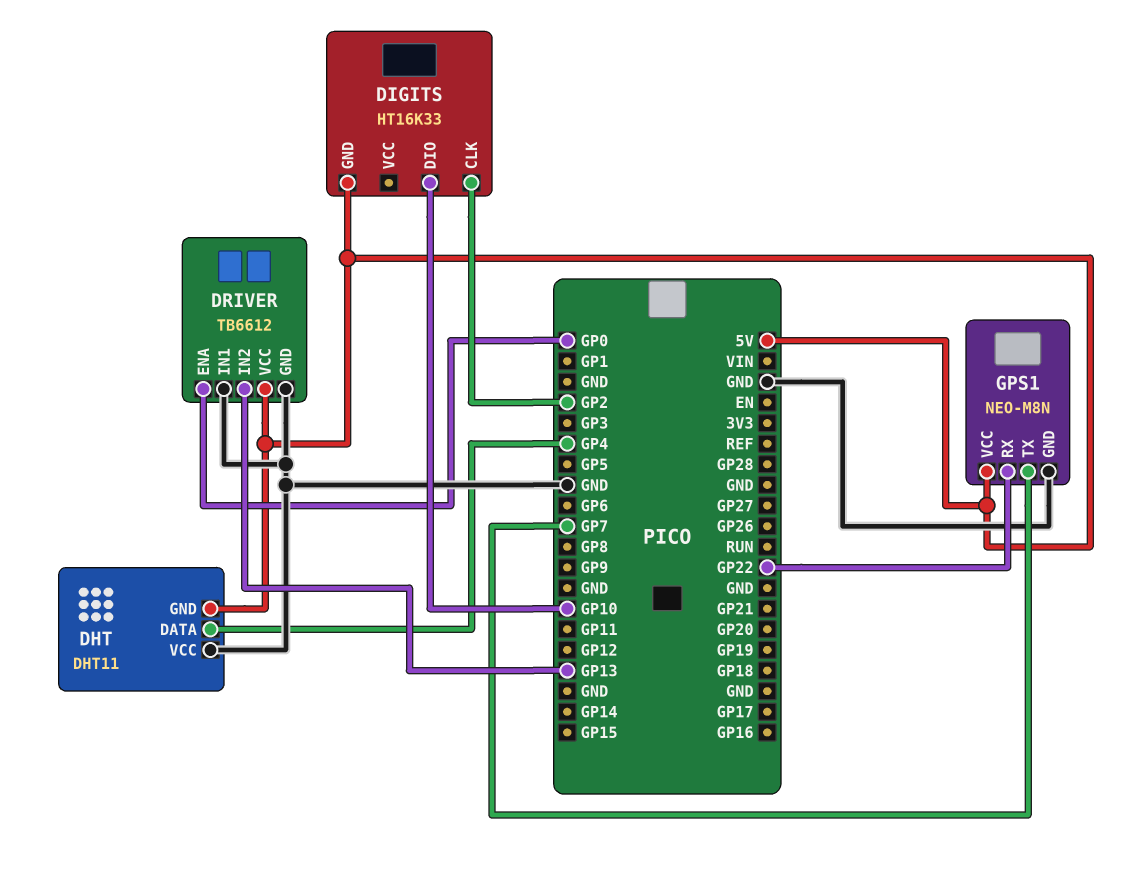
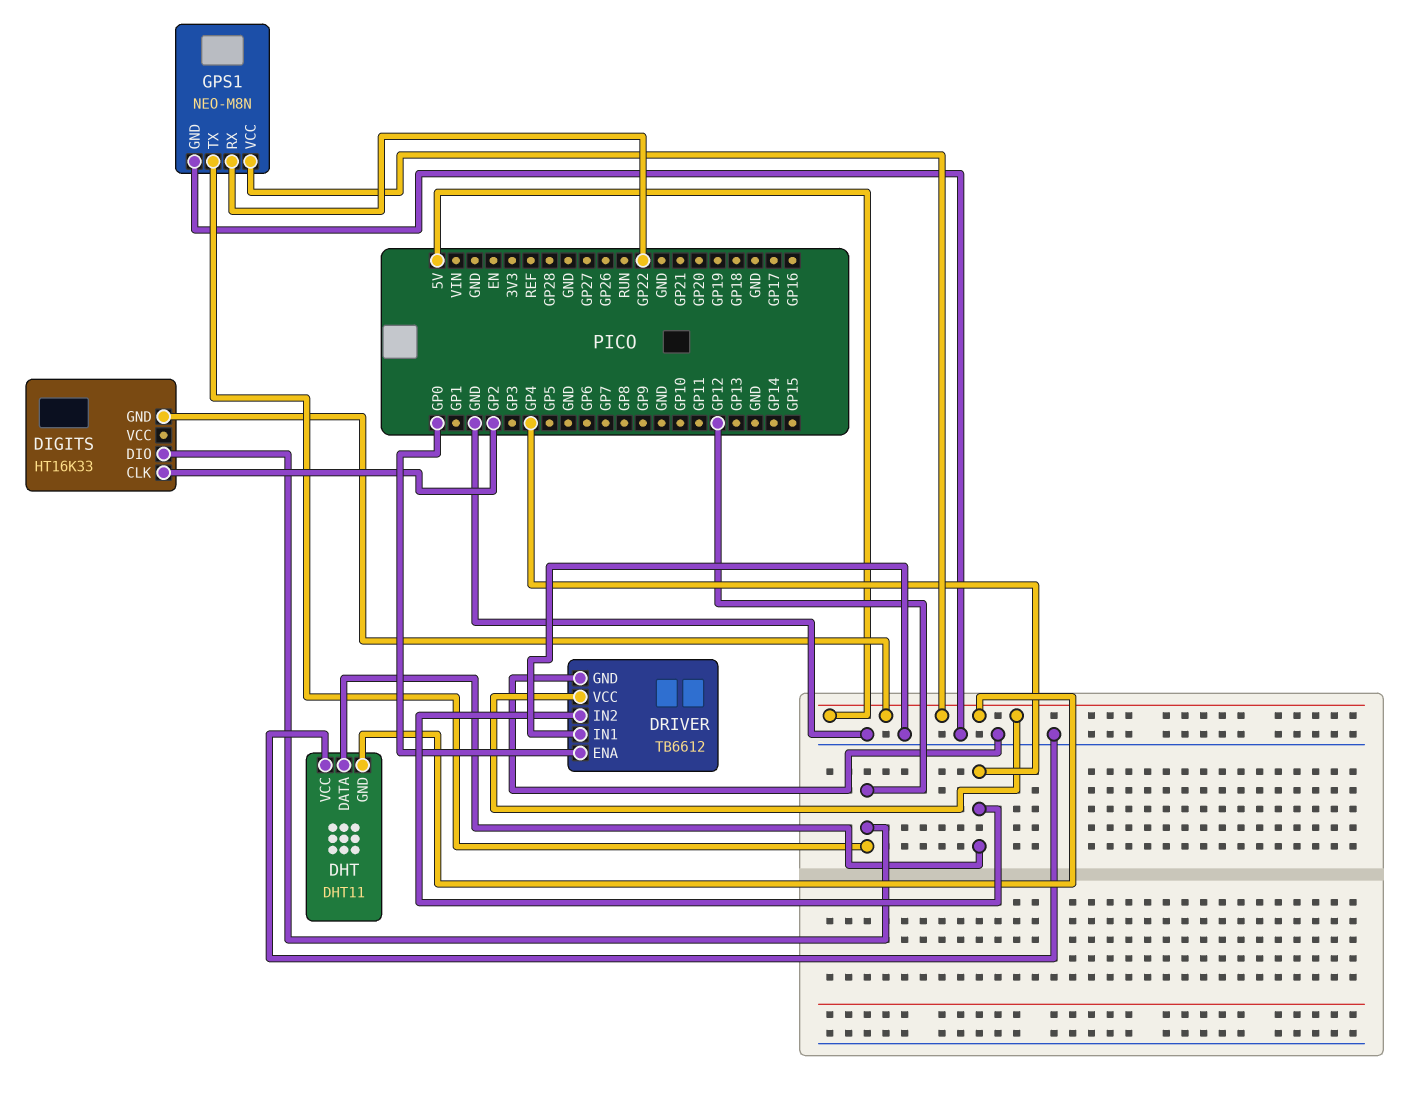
DIGITS pin DIO: GP10 -> GP12
DRIVER pin IN2: GP13 -> GP4
GPS1 pin TX: GP7 -> GP12

